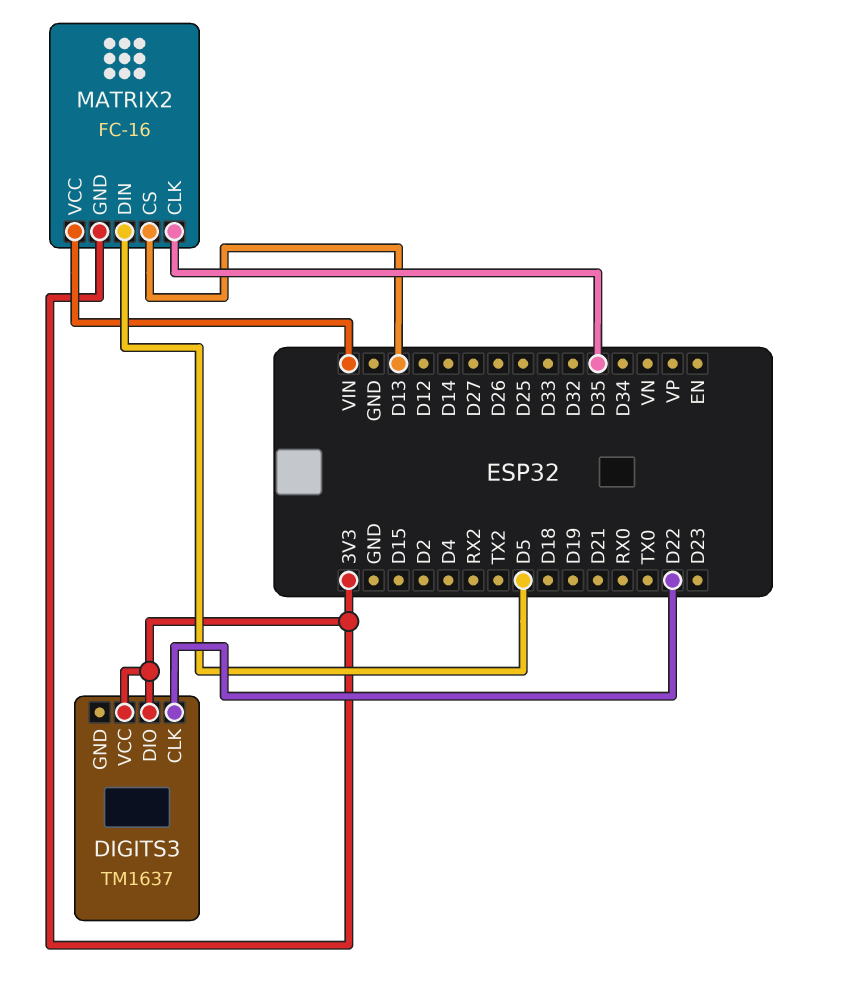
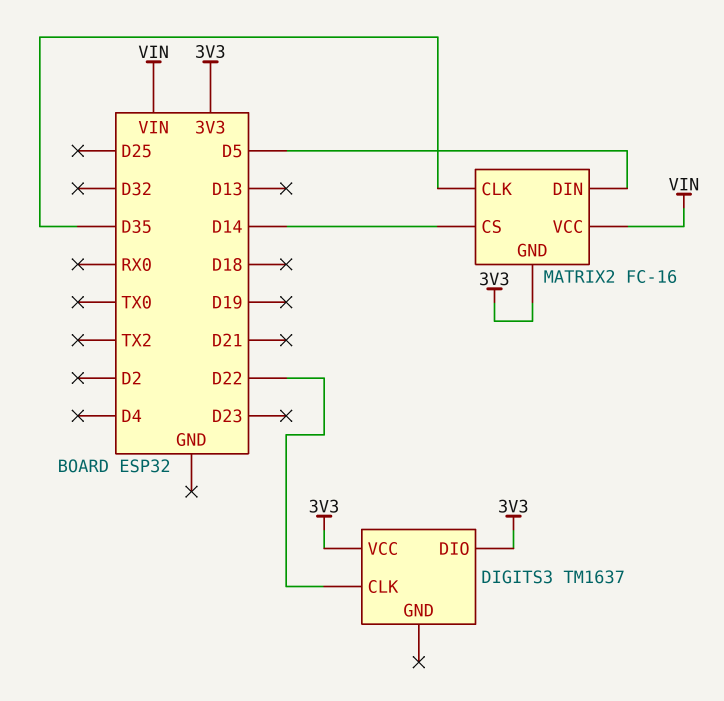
MATRIX2 pin CS: D13 -> D14

